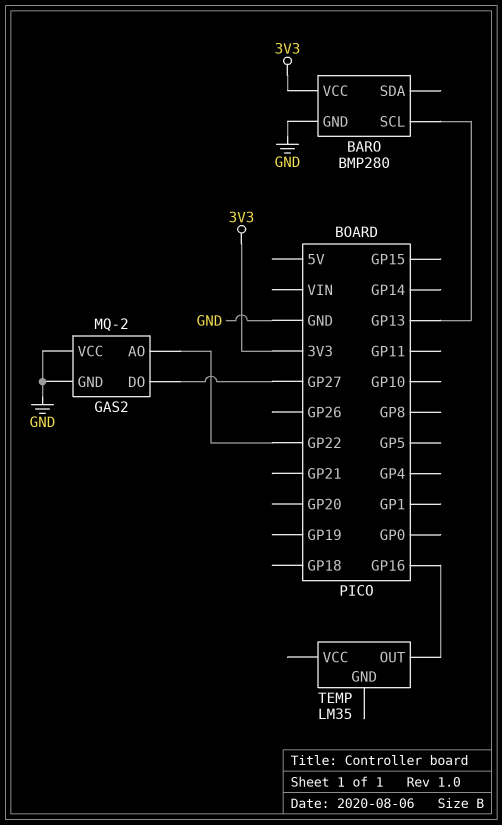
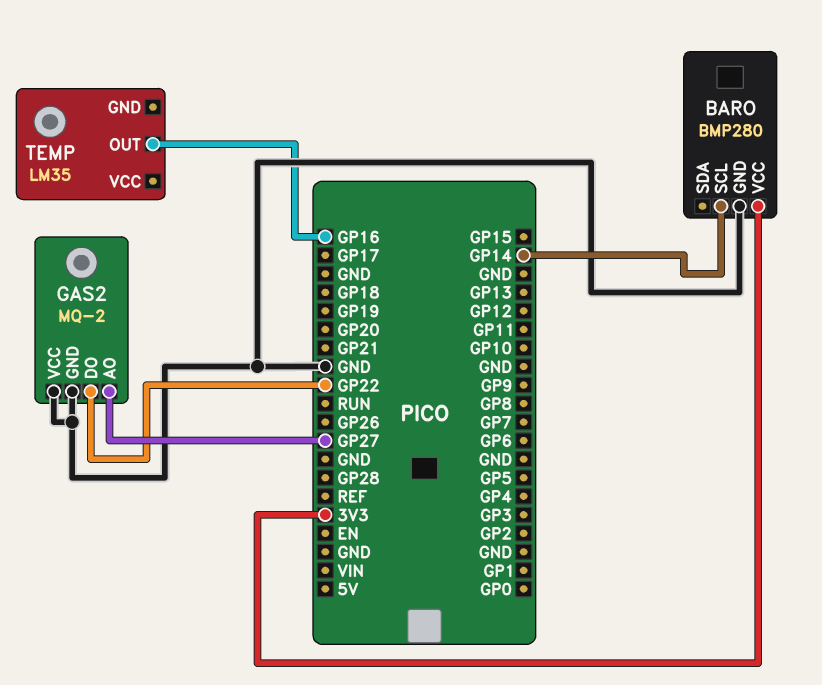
BARO pin SCL: GP13 -> GP14
GAS2 pin AO: GP22 -> GP27
GAS2 pin DO: GP27 -> GP22

